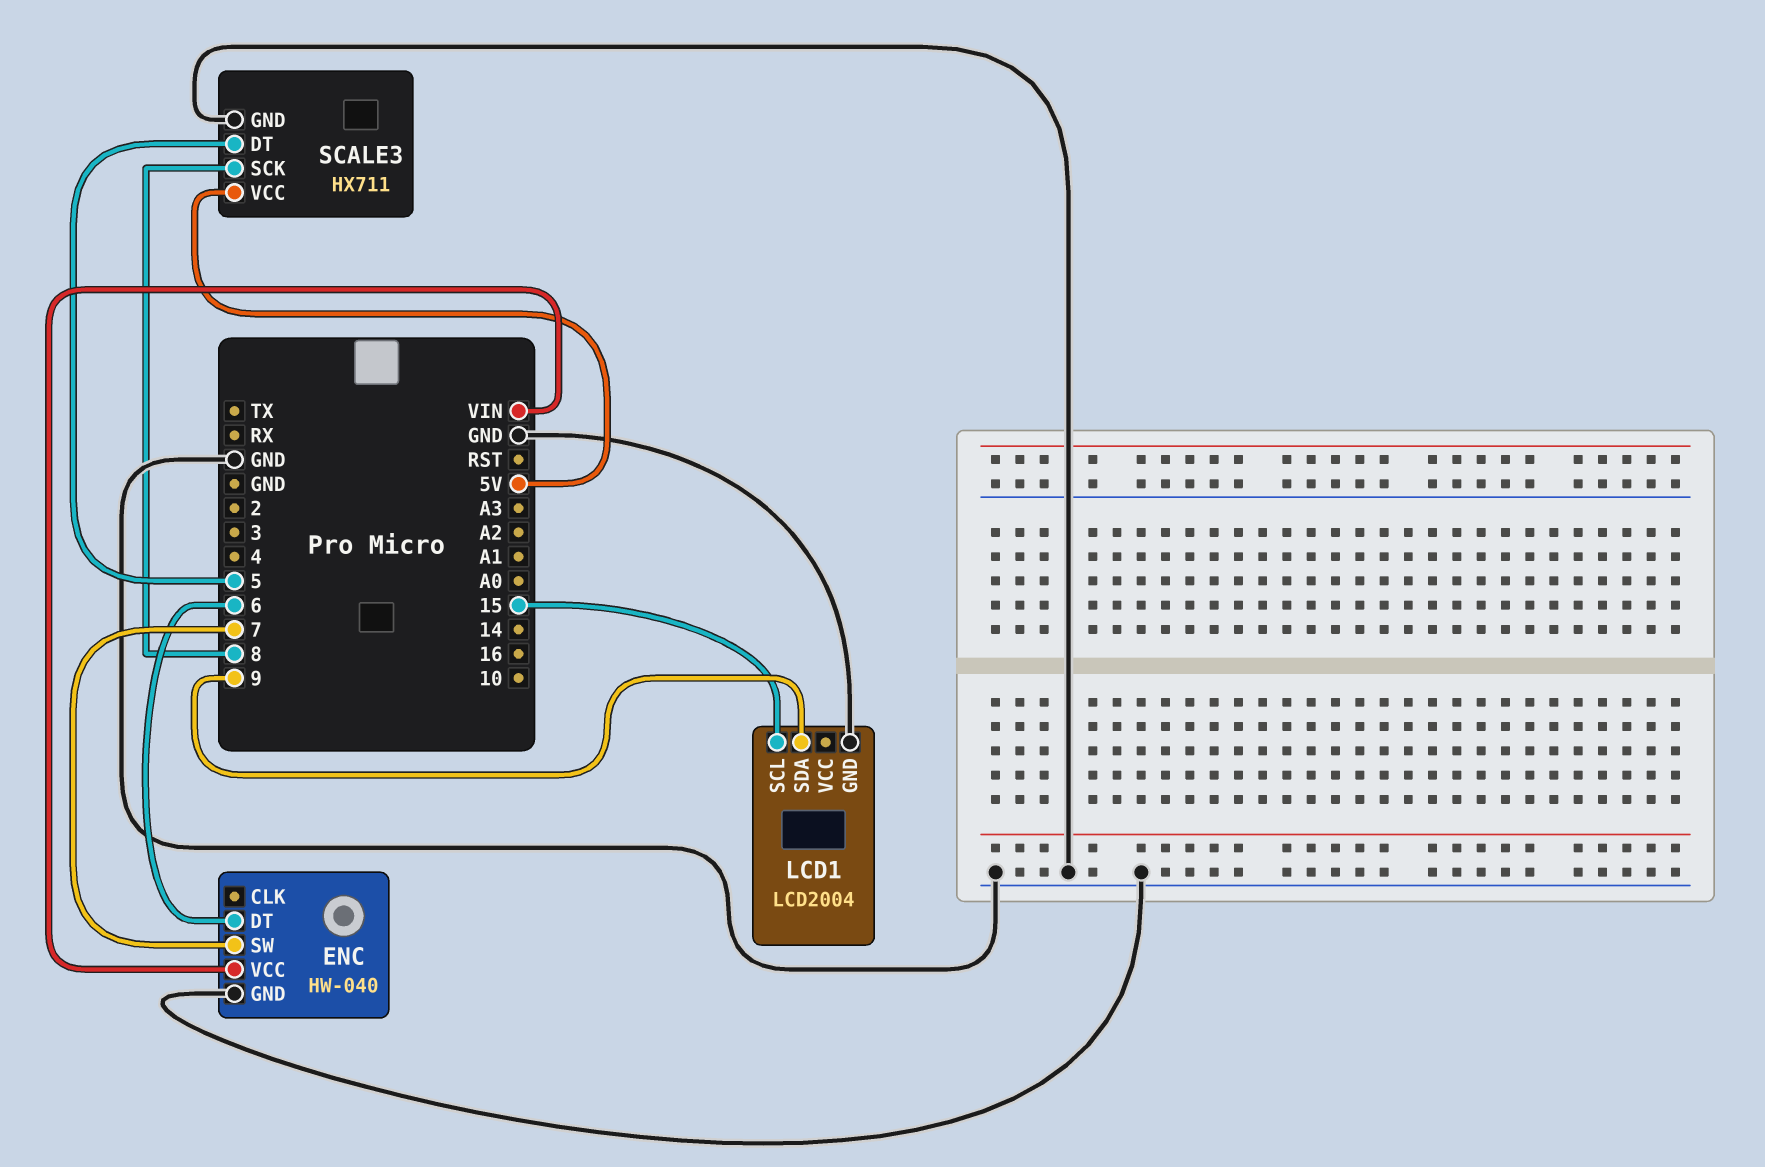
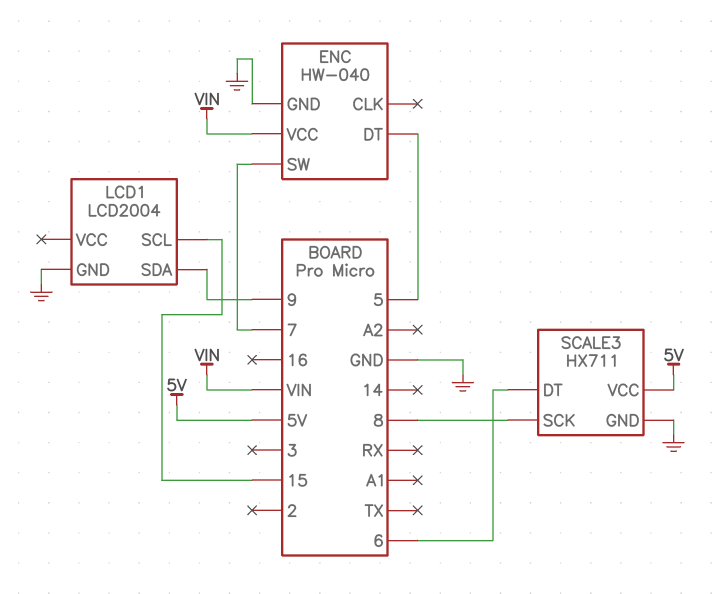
ENC pin DT: 6 -> 5
SCALE3 pin DT: 5 -> 6

